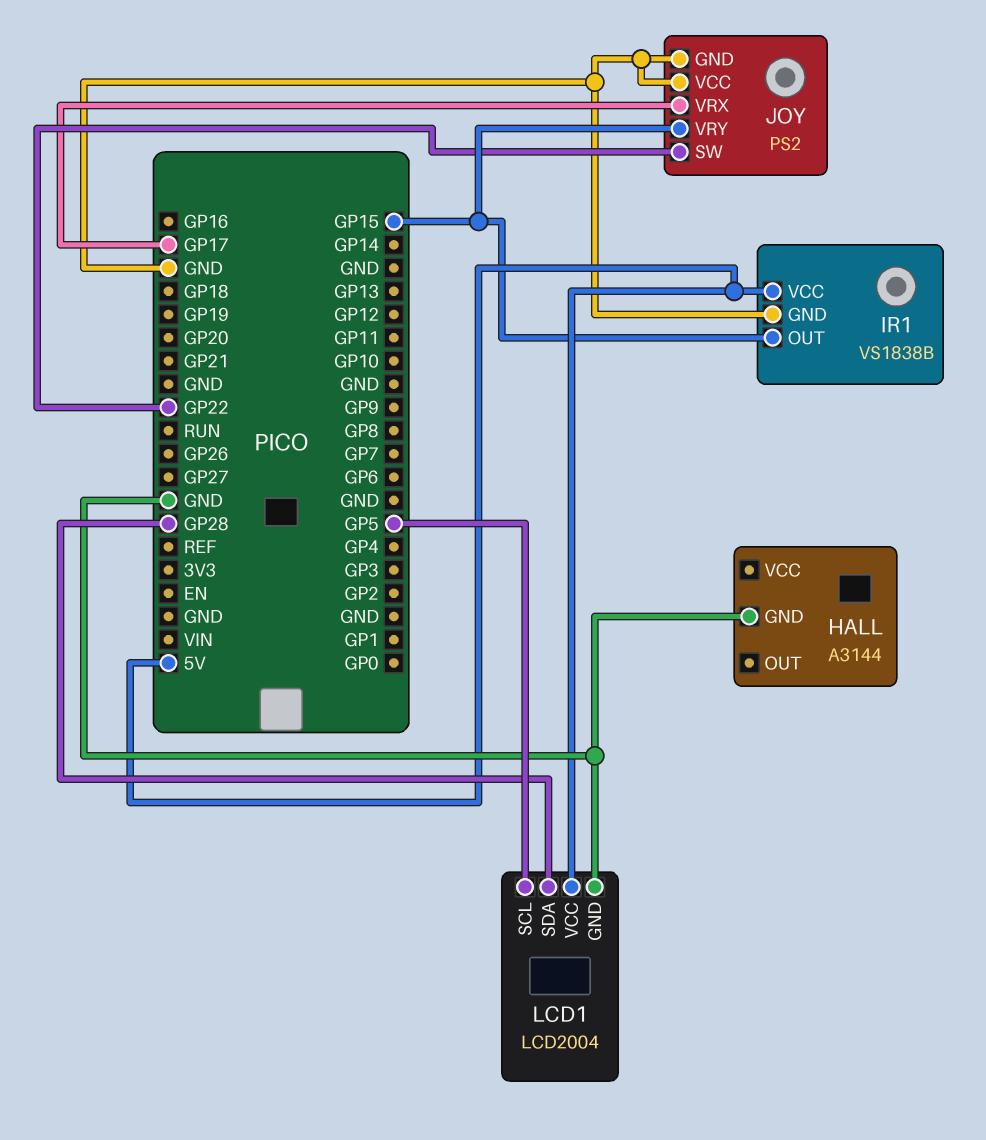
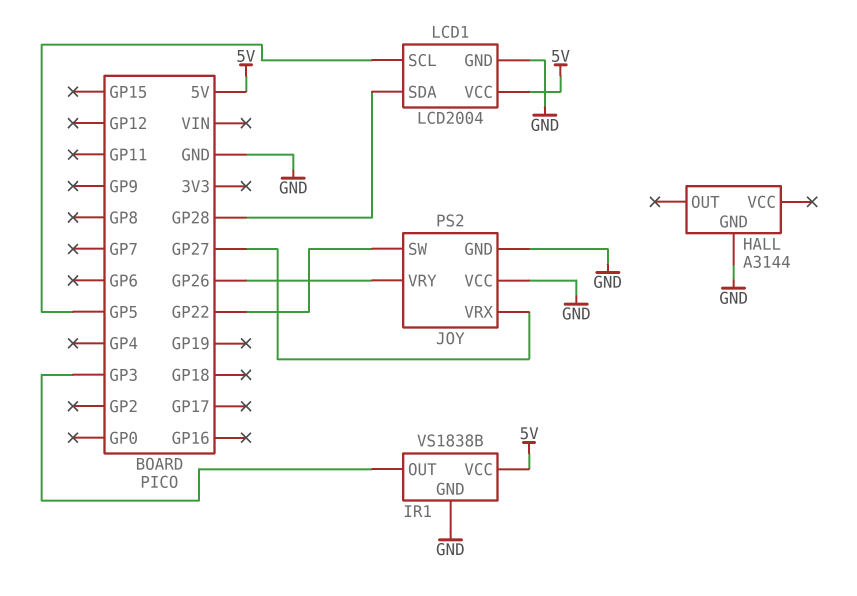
IR1 pin OUT: GP15 -> GP3
JOY pin VRX: GP17 -> GP27
JOY pin VRY: GP15 -> GP26

